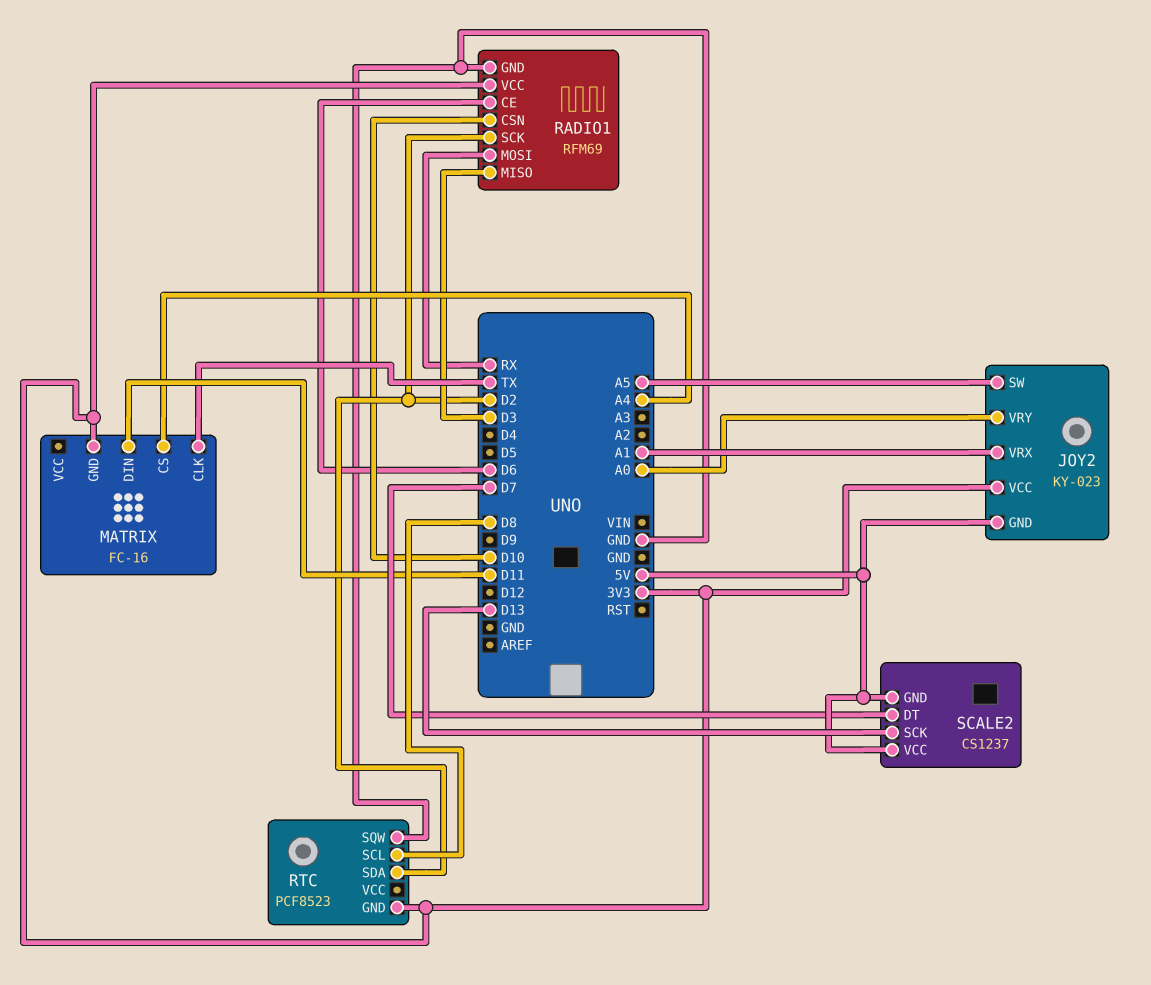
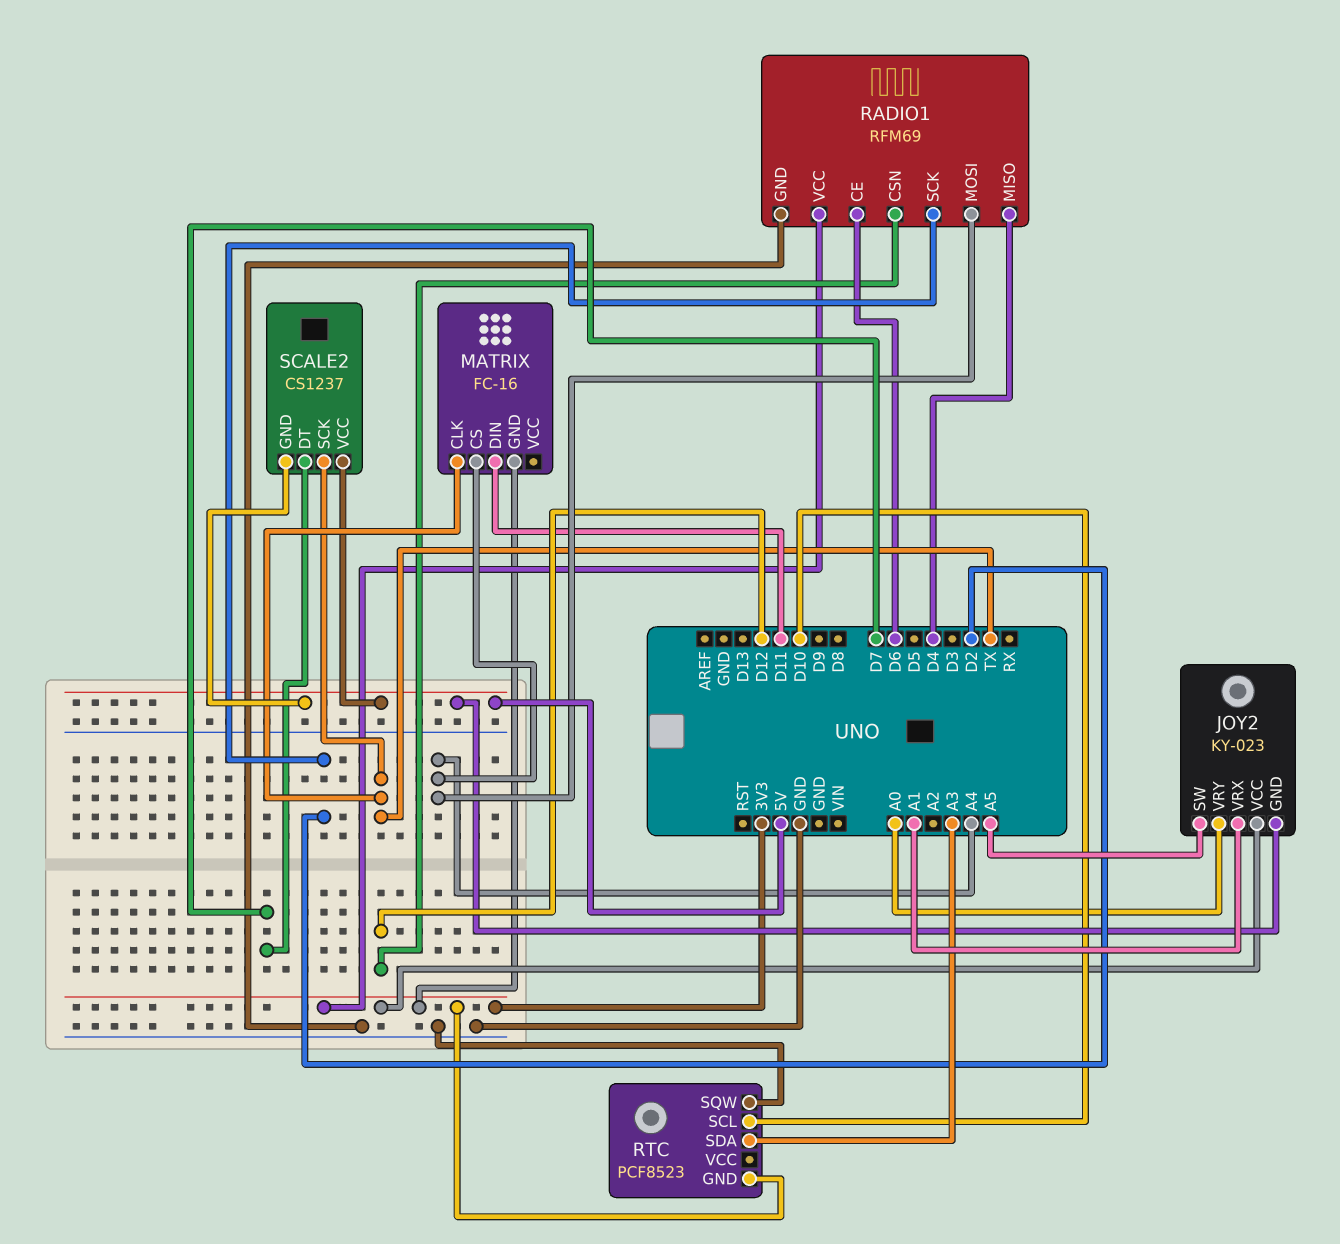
RADIO1 pin CSN: D10 -> D12
RADIO1 pin MISO: D3 -> D4
RADIO1 pin MOSI: RX -> A4
RTC pin SCL: D8 -> D10
RTC pin SDA: D2 -> A3
SCALE2 pin SCK: D13 -> TX

